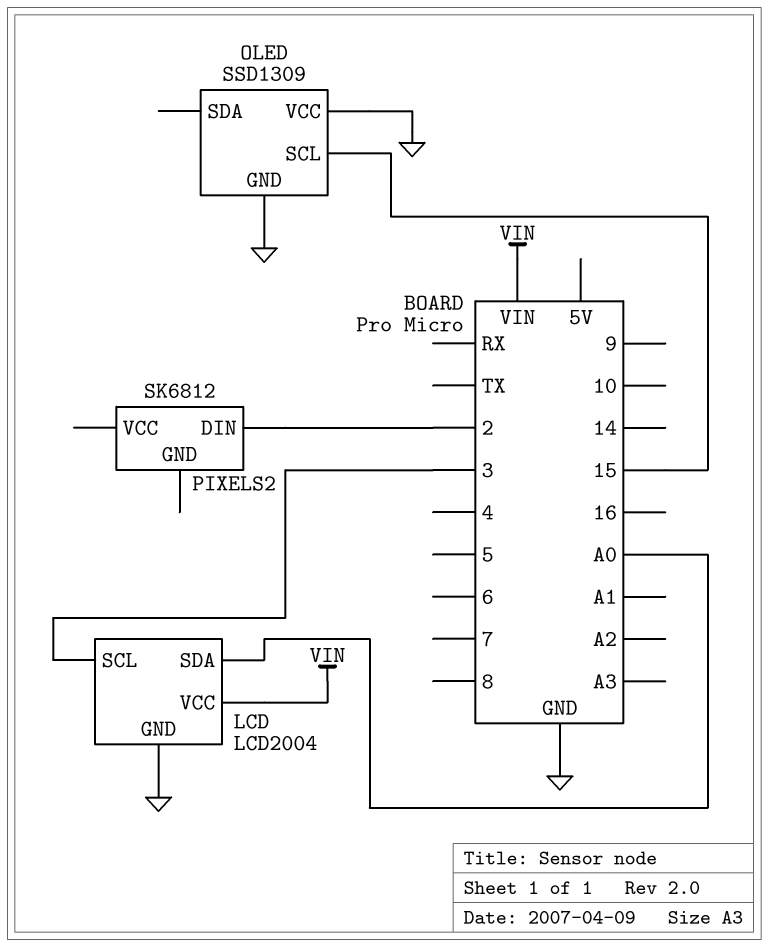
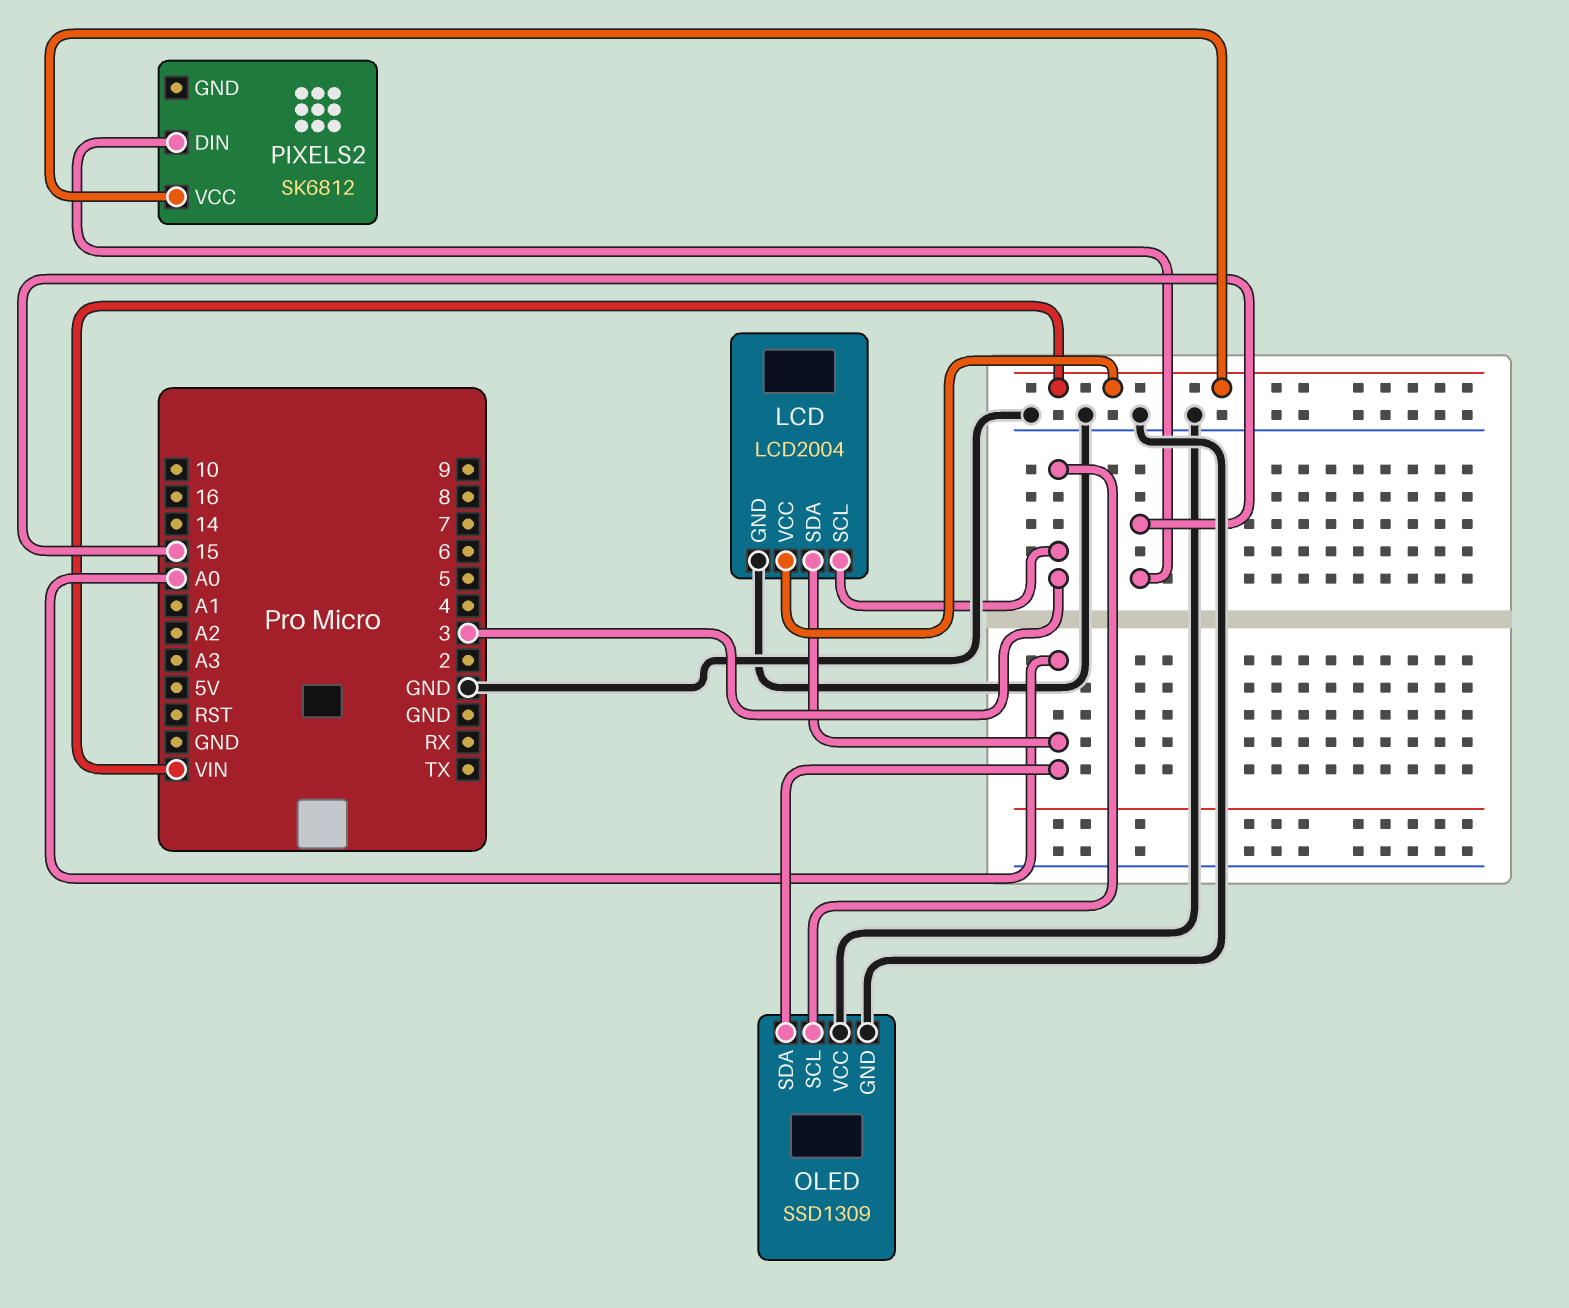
OLED pin SCL: 15 -> 3
OLED pin SDA: none -> A0
PIXELS2 pin DIN: 2 -> 15
PIXELS2 pin VCC: none -> VIN

